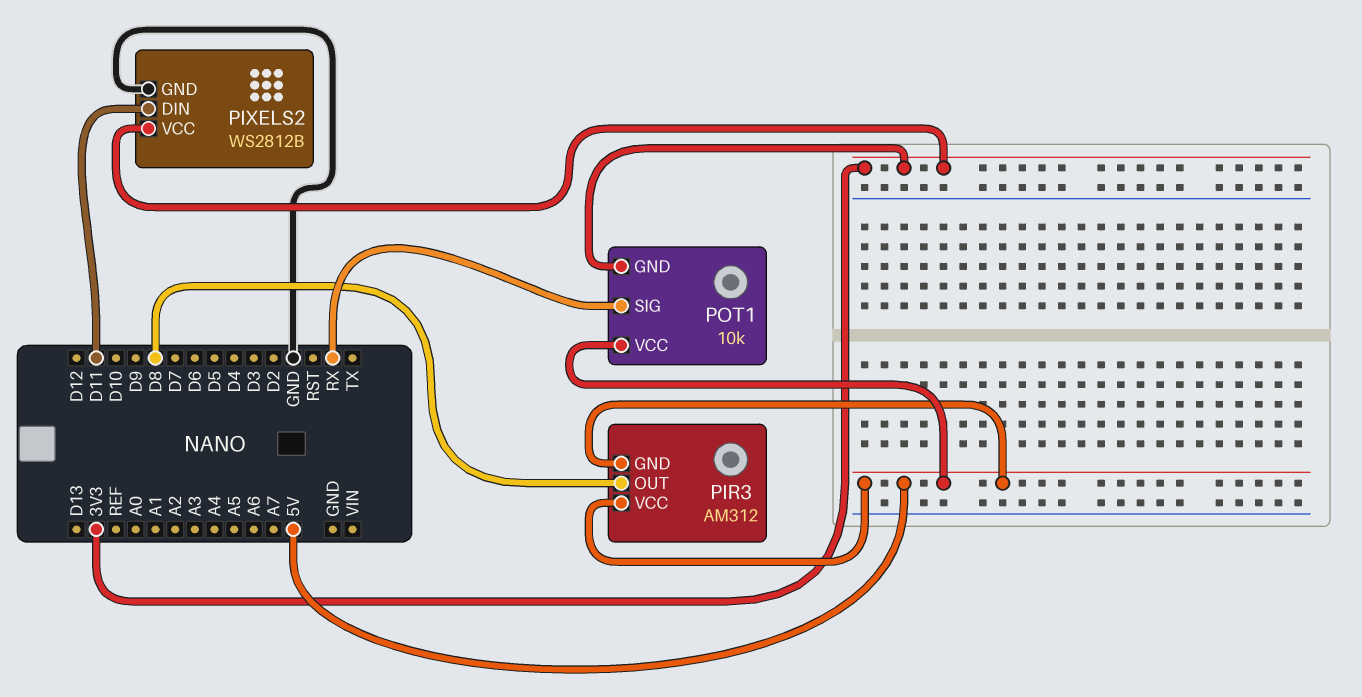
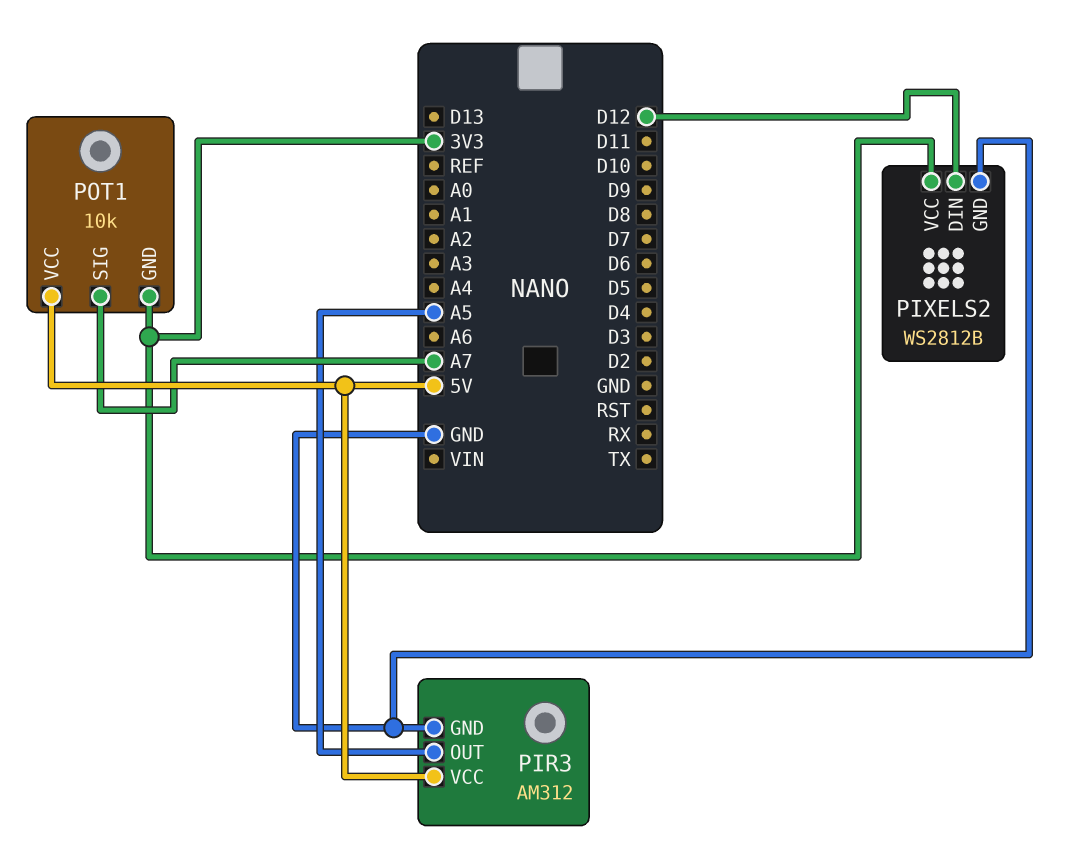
PIR3 pin GND: 5V -> GND
PIR3 pin OUT: D8 -> A5
PIXELS2 pin DIN: D11 -> D12
POT1 pin SIG: RX -> A7

